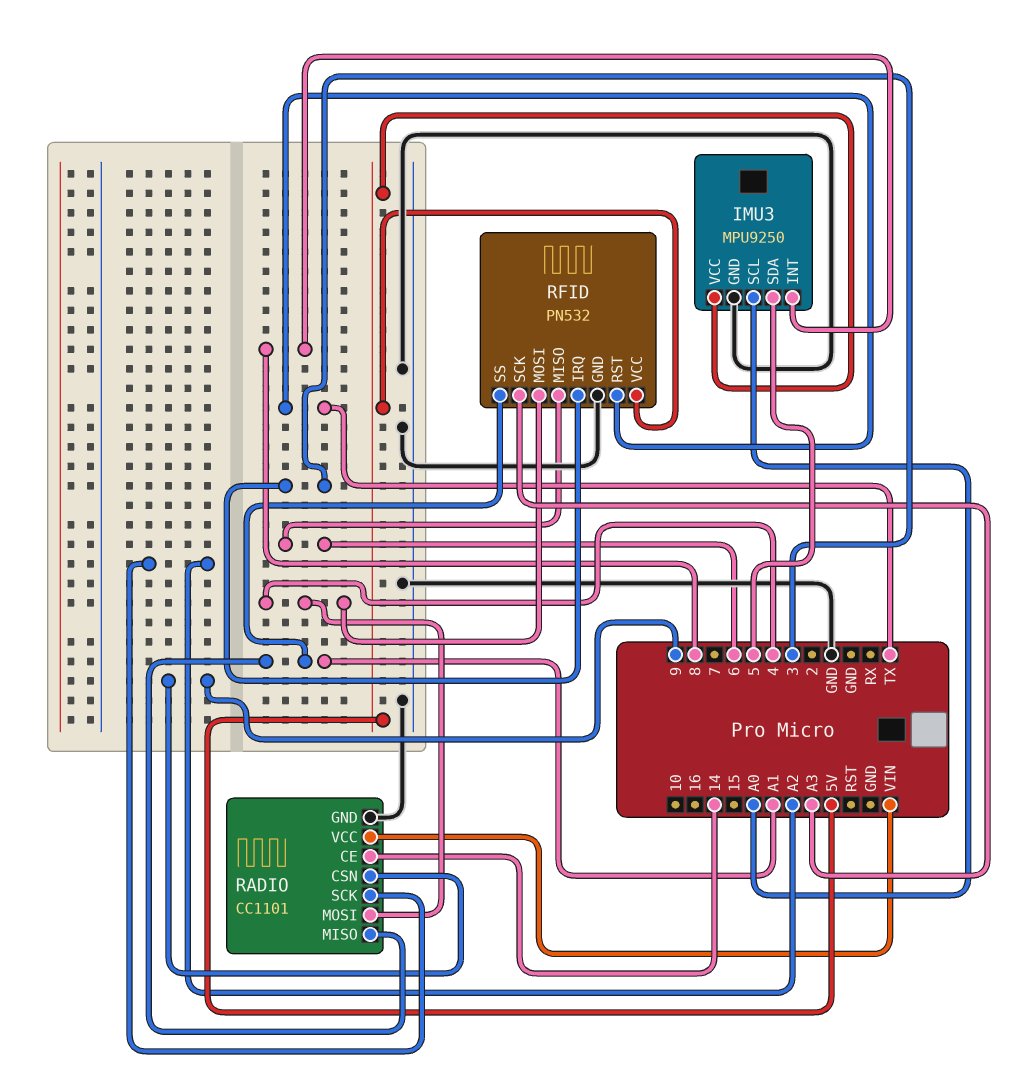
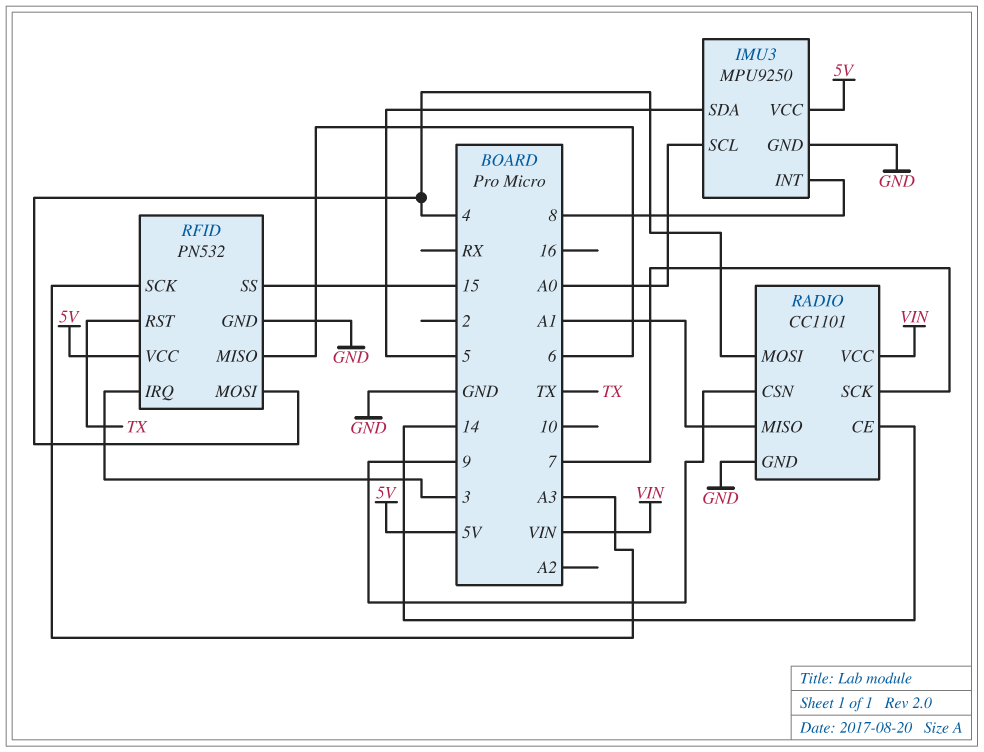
RADIO pin SCK: A2 -> 7
RFID pin SS: A1 -> 15

